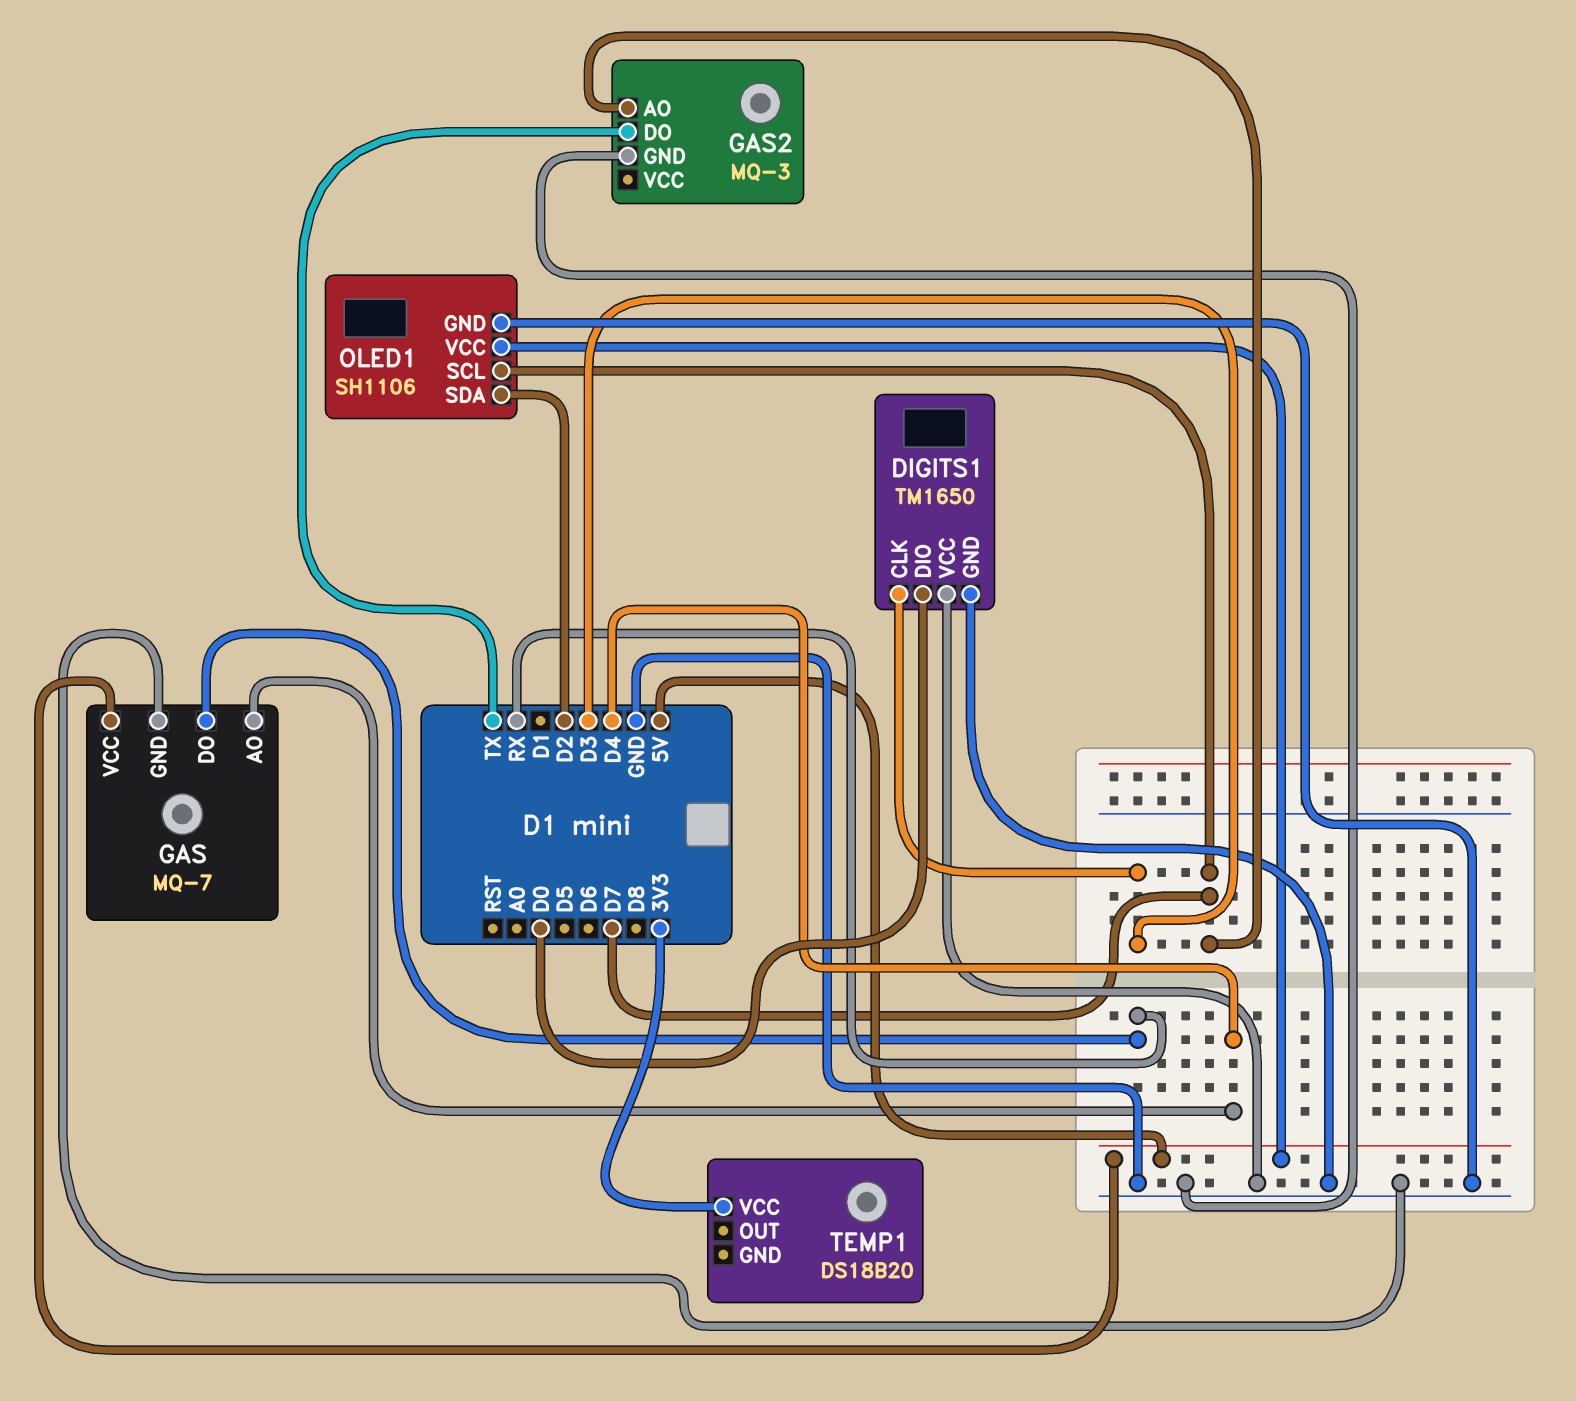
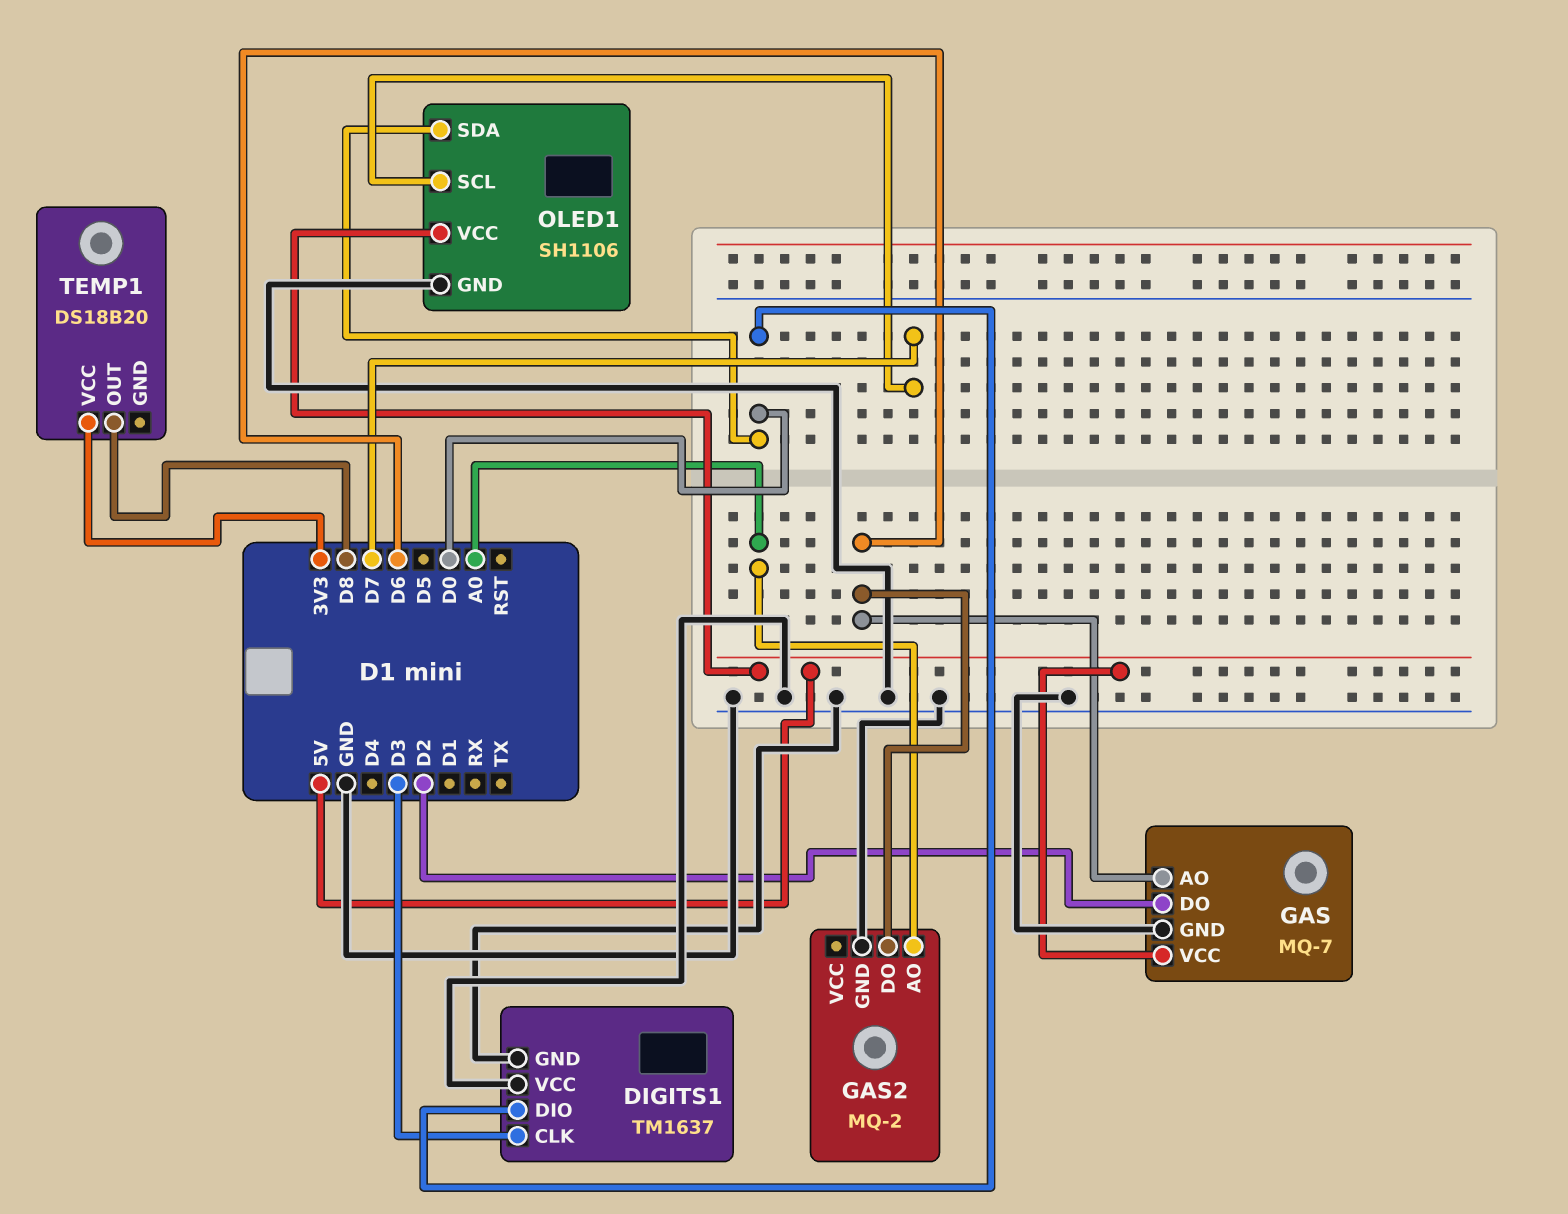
DIGITS1: TM1650 -> TM1637
GAS pin AO: D4 -> D6
GAS pin DO: RX -> D2
GAS2: MQ-3 -> MQ-2
GAS2 pin AO: D7 -> A0
GAS2 pin DO: TX -> D6
OLED1 pin SDA: D2 -> D0
TEMP1 pin OUT: none -> D8

